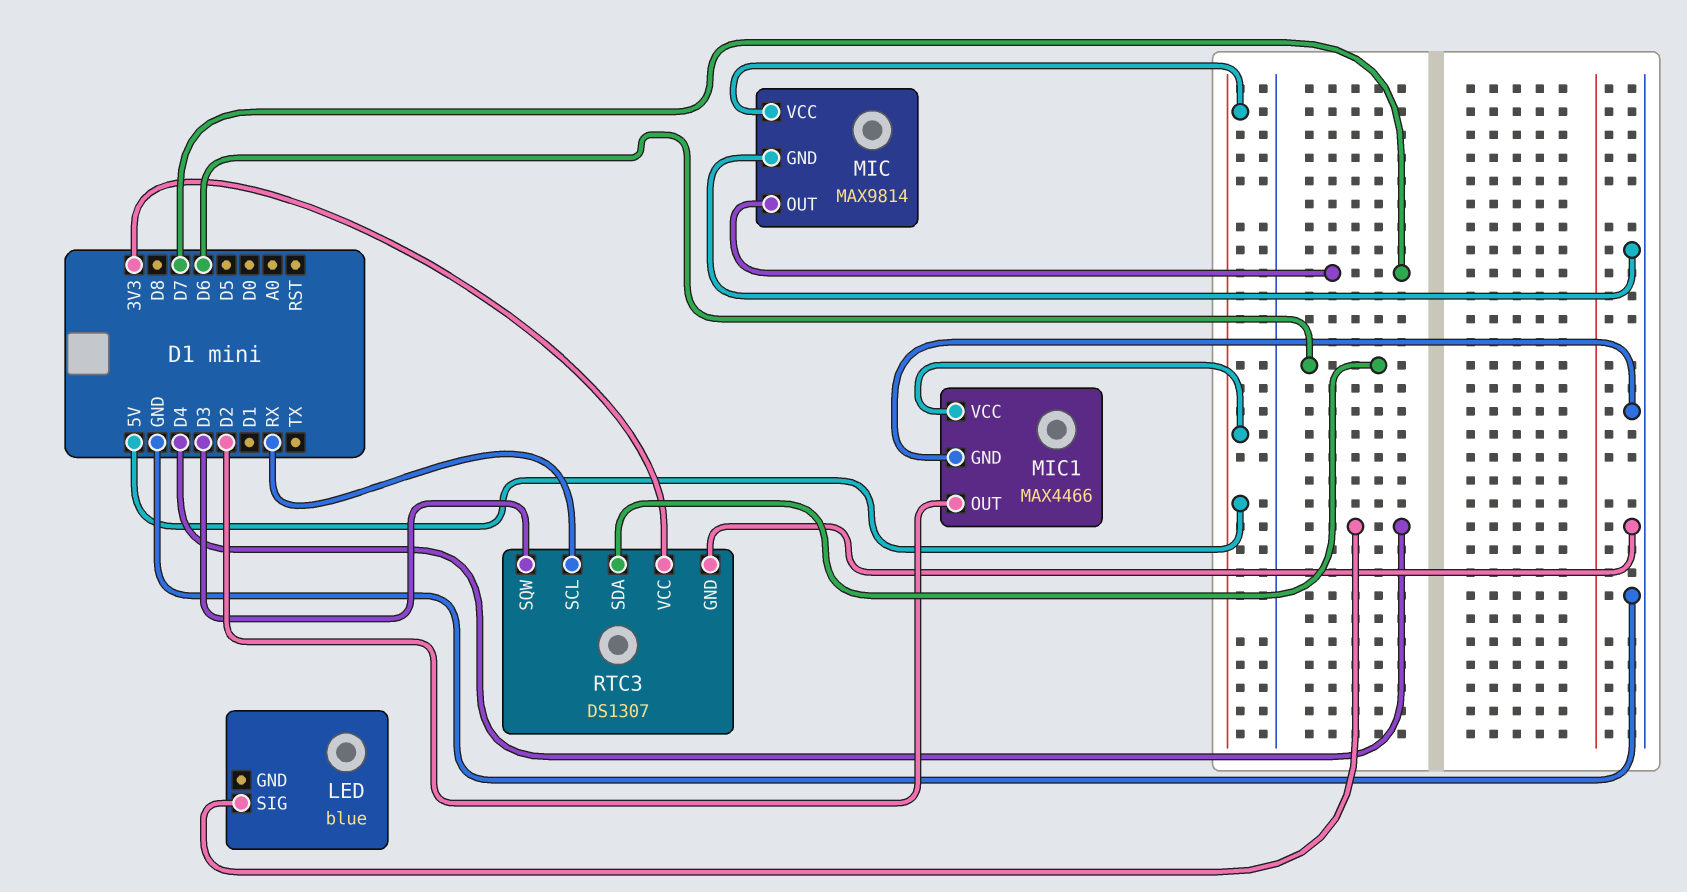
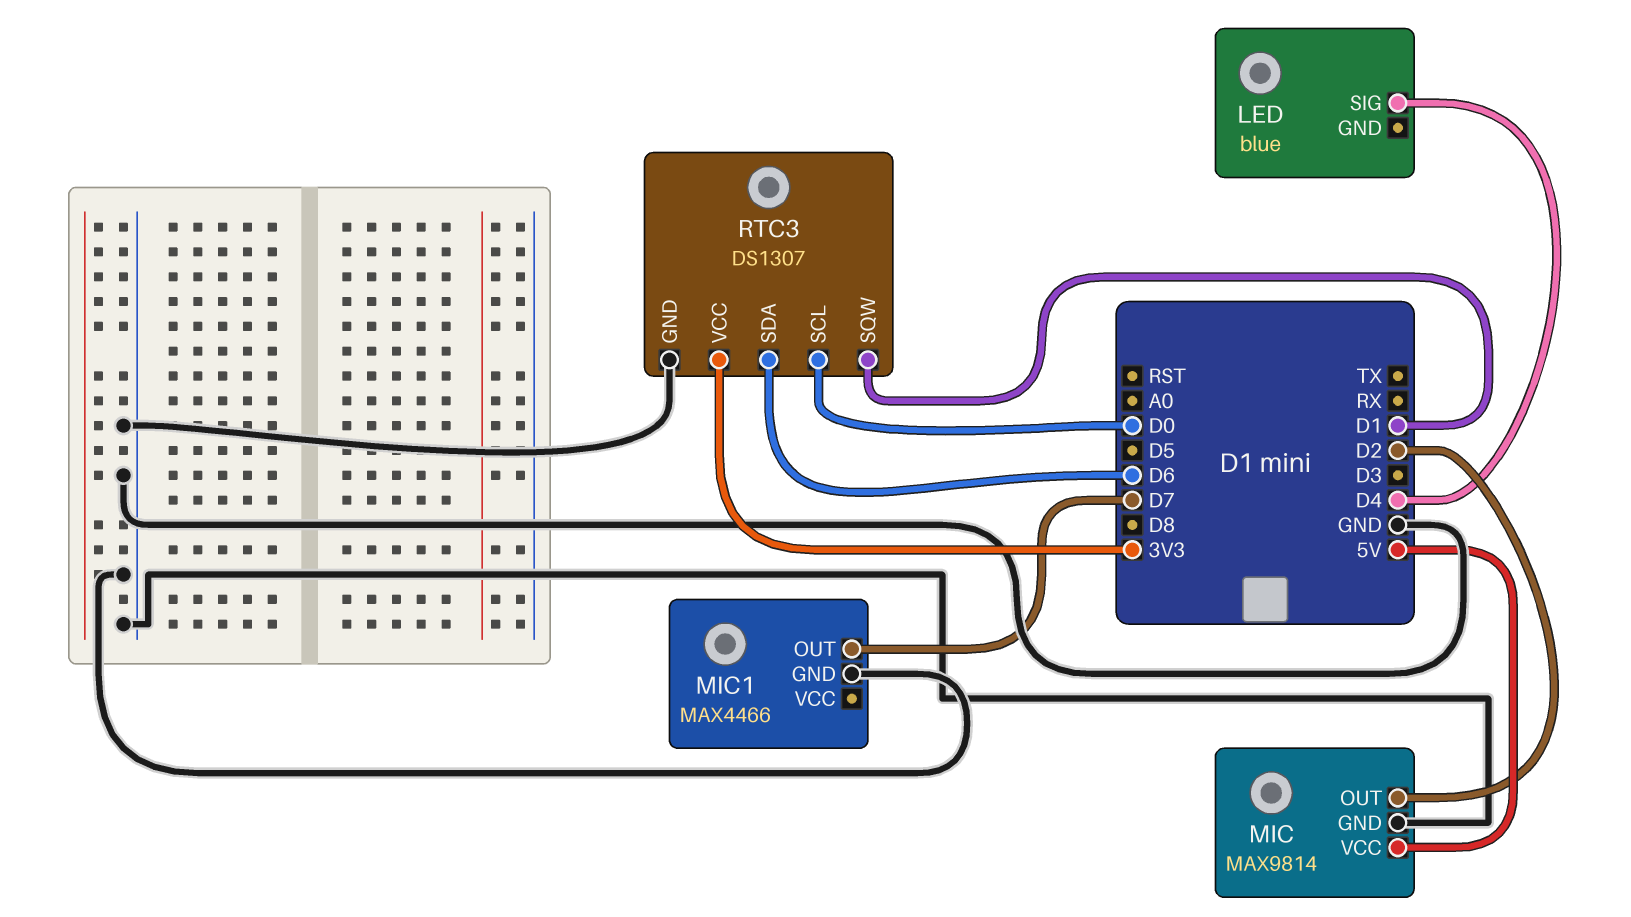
MIC pin OUT: D7 -> D2
MIC1 pin OUT: D2 -> D7
MIC1 pin VCC: 5V -> none
RTC3 pin SCL: RX -> D0
RTC3 pin SQW: D3 -> D1

